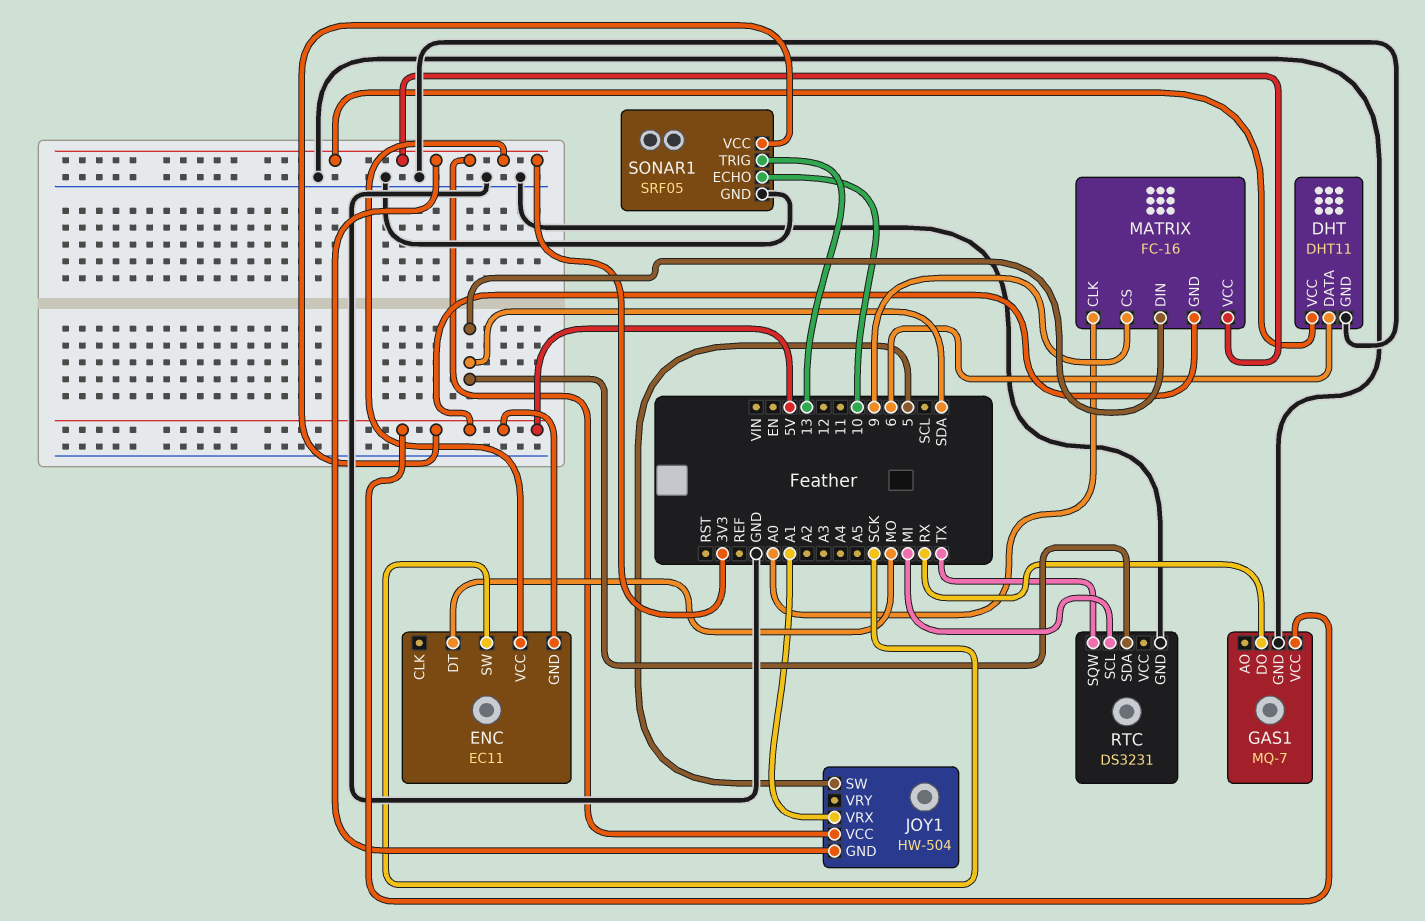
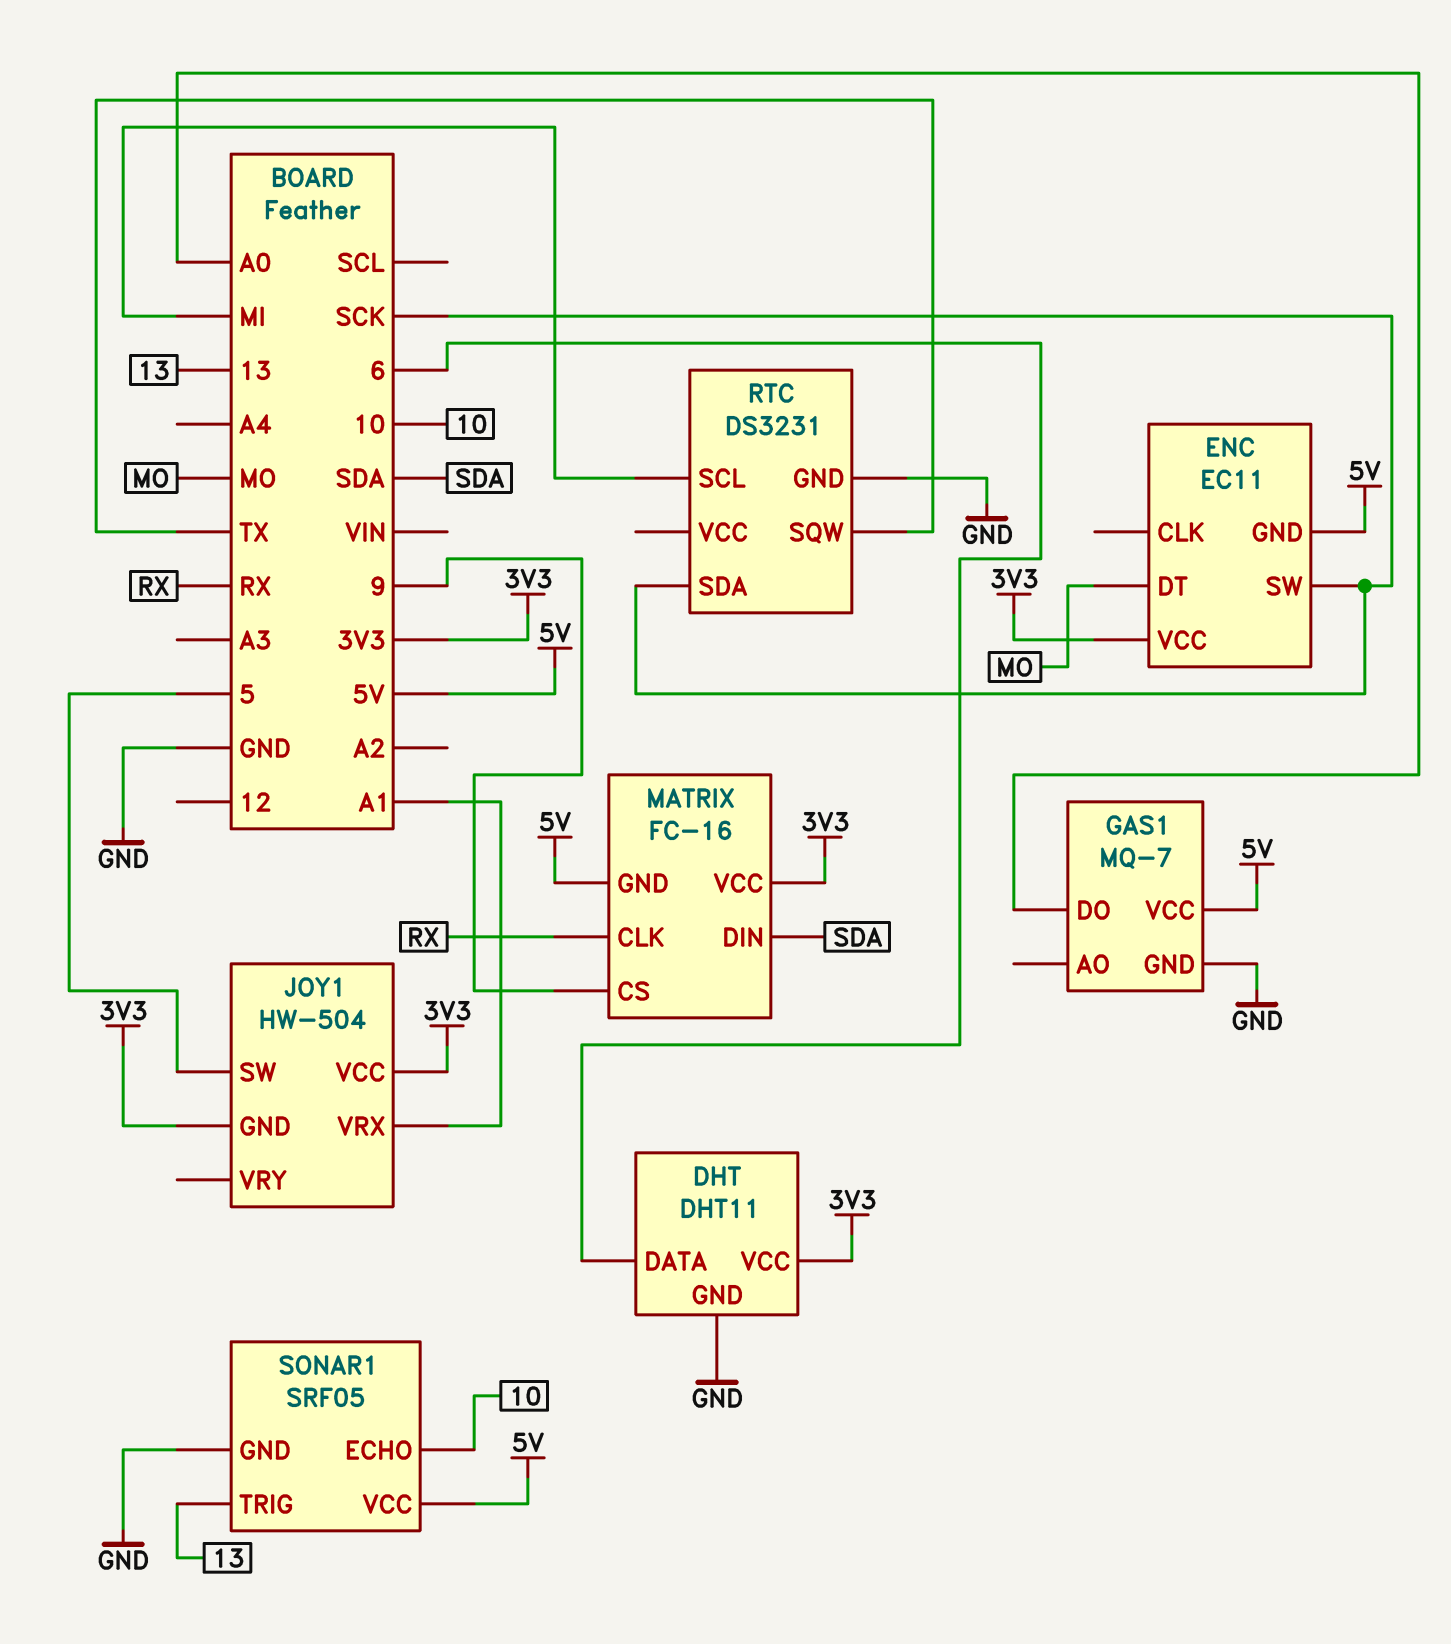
GAS1 pin DO: RX -> A0
MATRIX pin CLK: A0 -> RX
RTC pin SDA: SDA -> SCK

